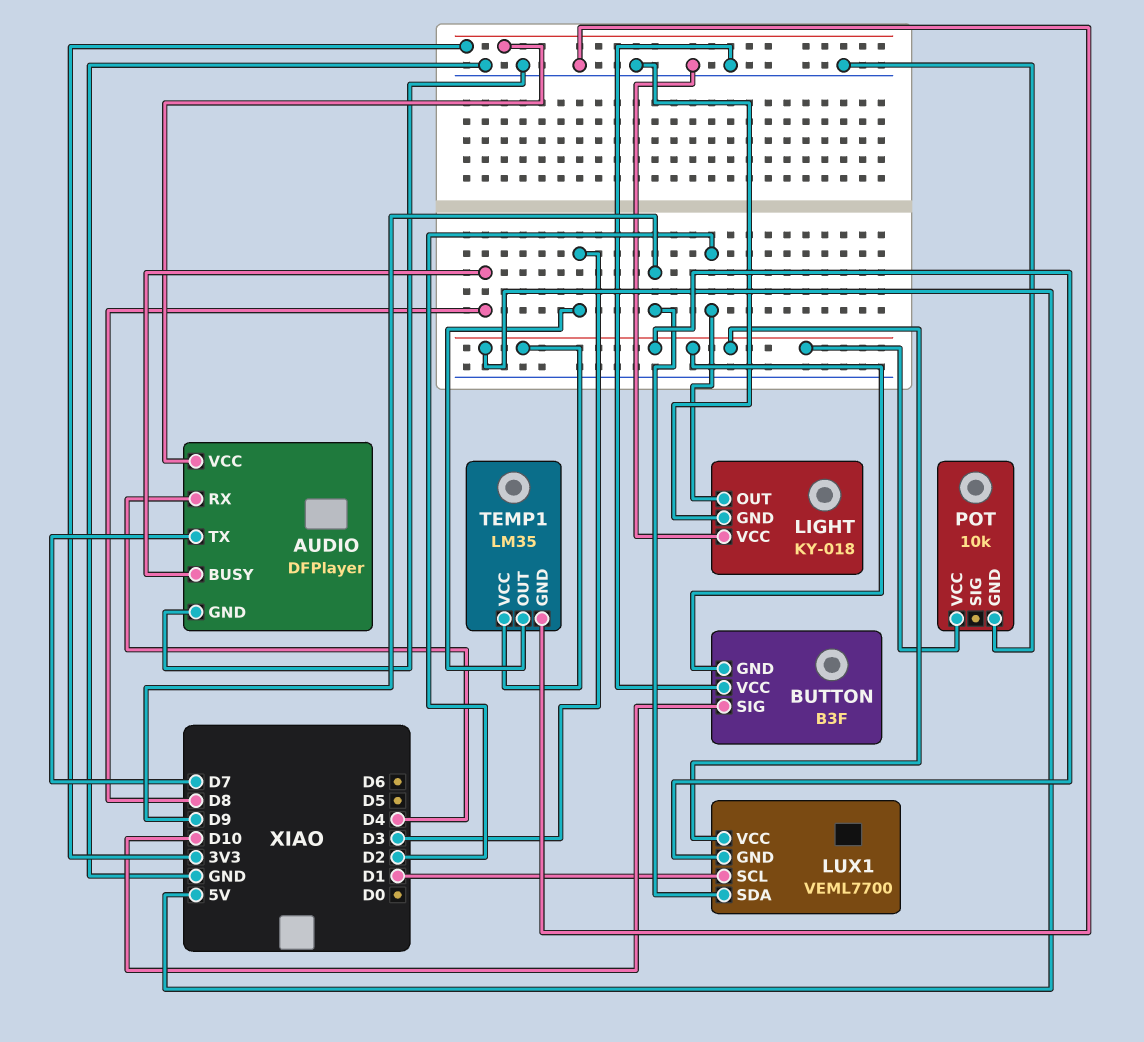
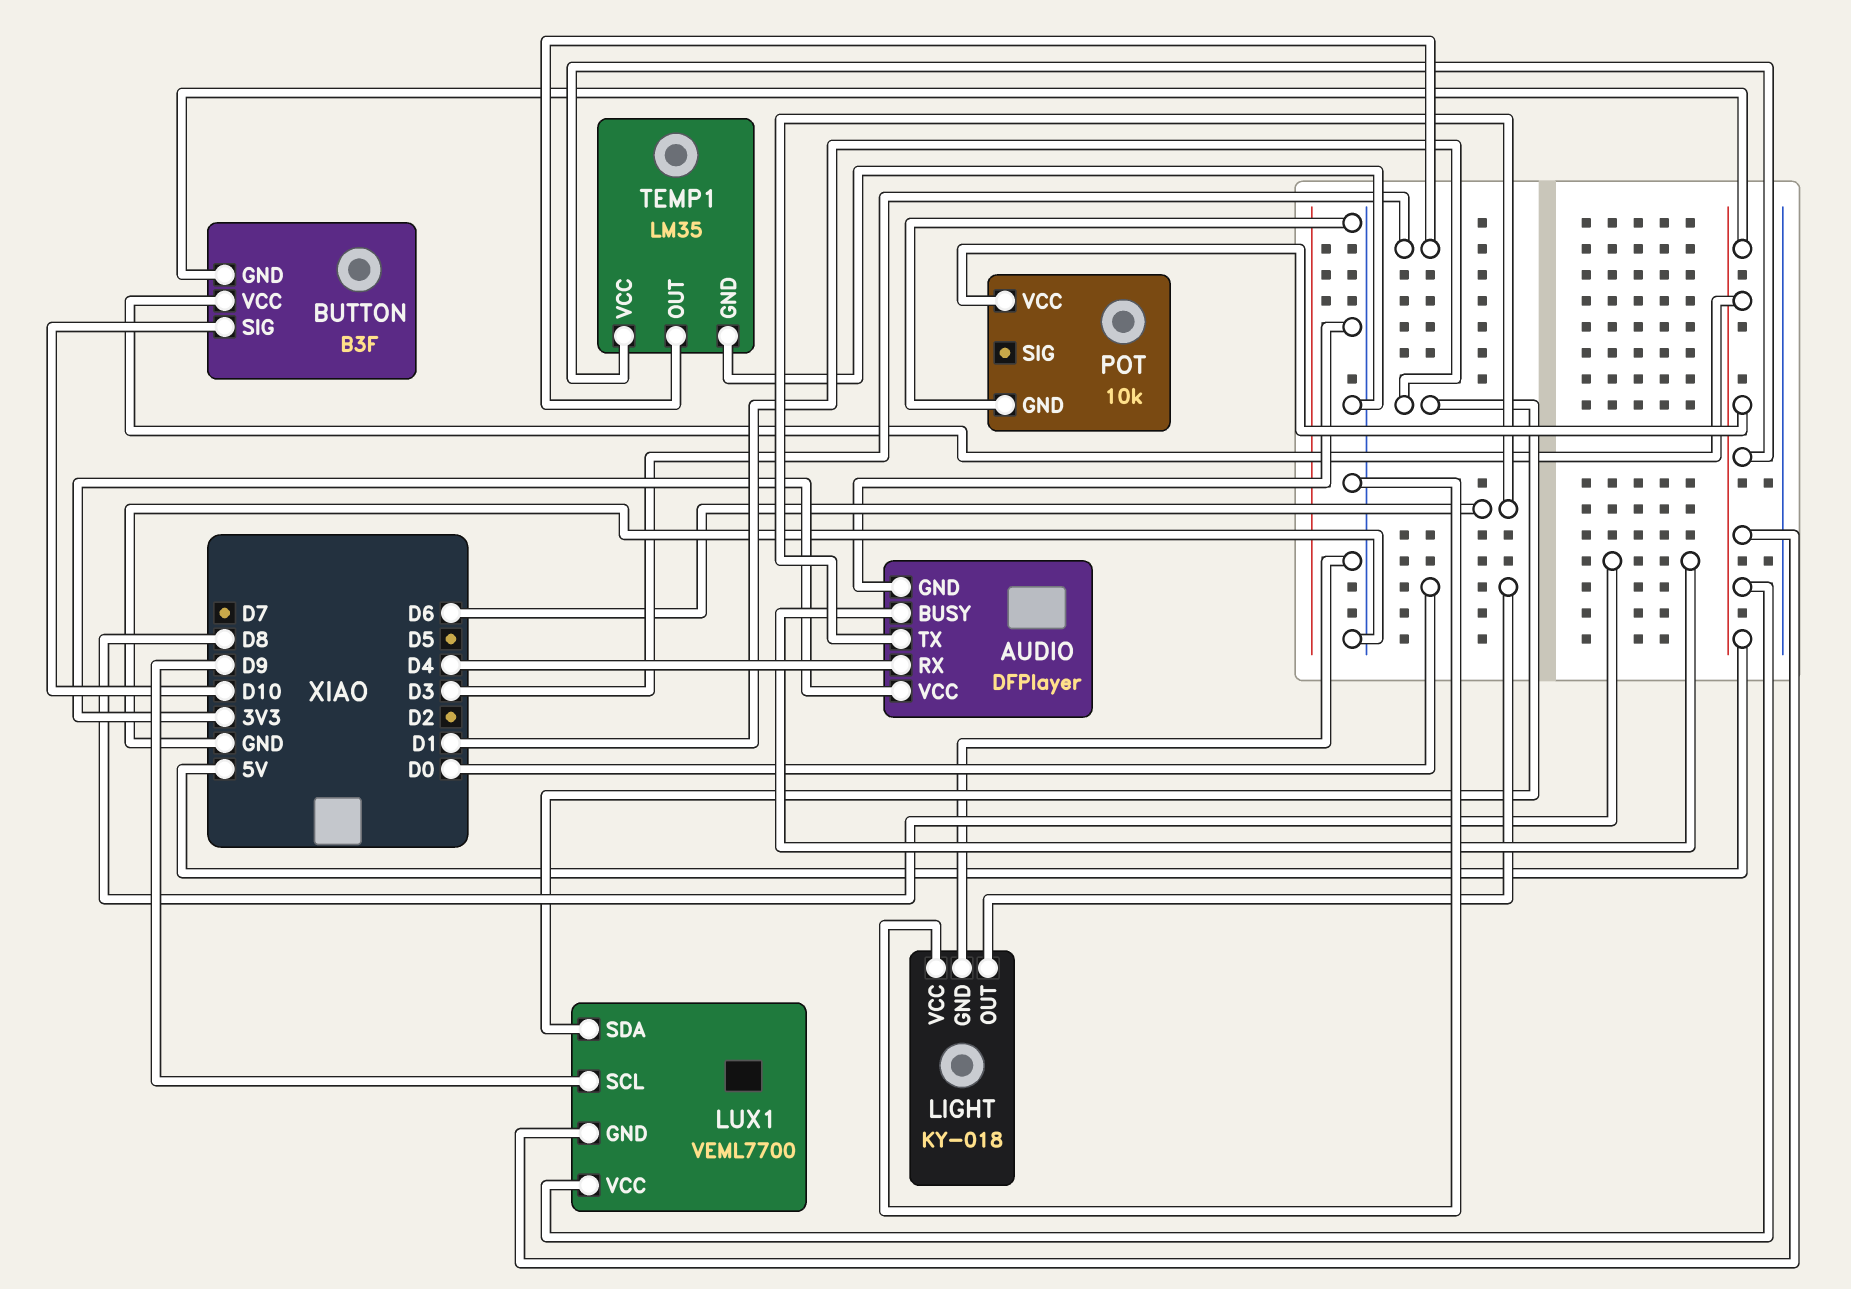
AUDIO pin TX: D7 -> D6
BUTTON pin VCC: GND -> 5V
LIGHT pin OUT: D2 -> D0
LUX1 pin SCL: D1 -> D9
LUX1 pin SDA: D9 -> D1

